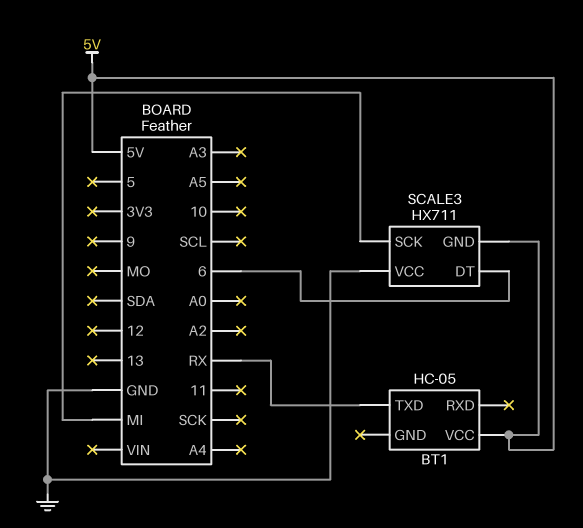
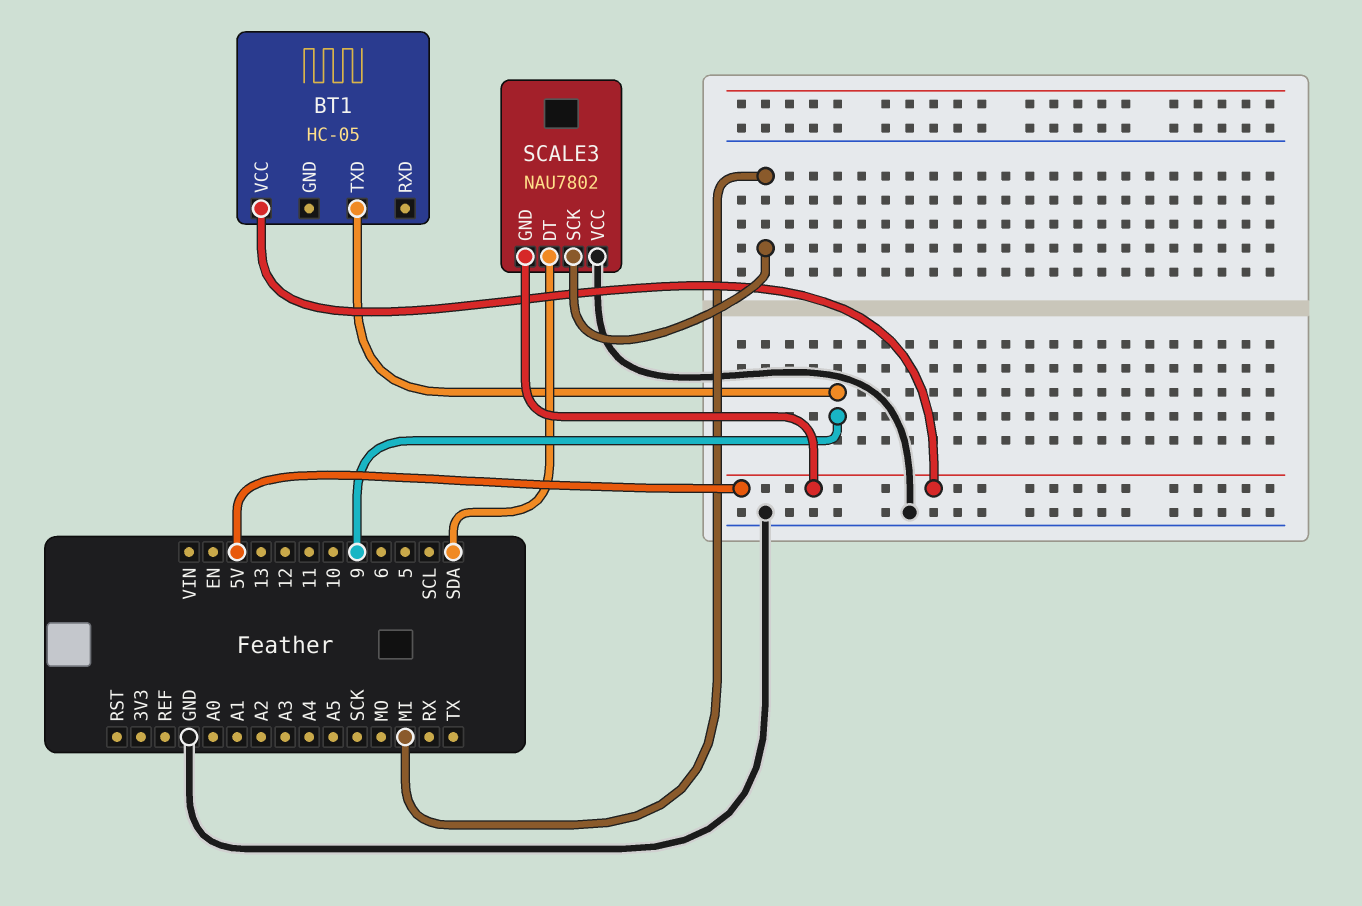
BT1 pin TXD: RX -> 9
SCALE3: HX711 -> NAU7802
SCALE3 pin DT: 6 -> SDA

